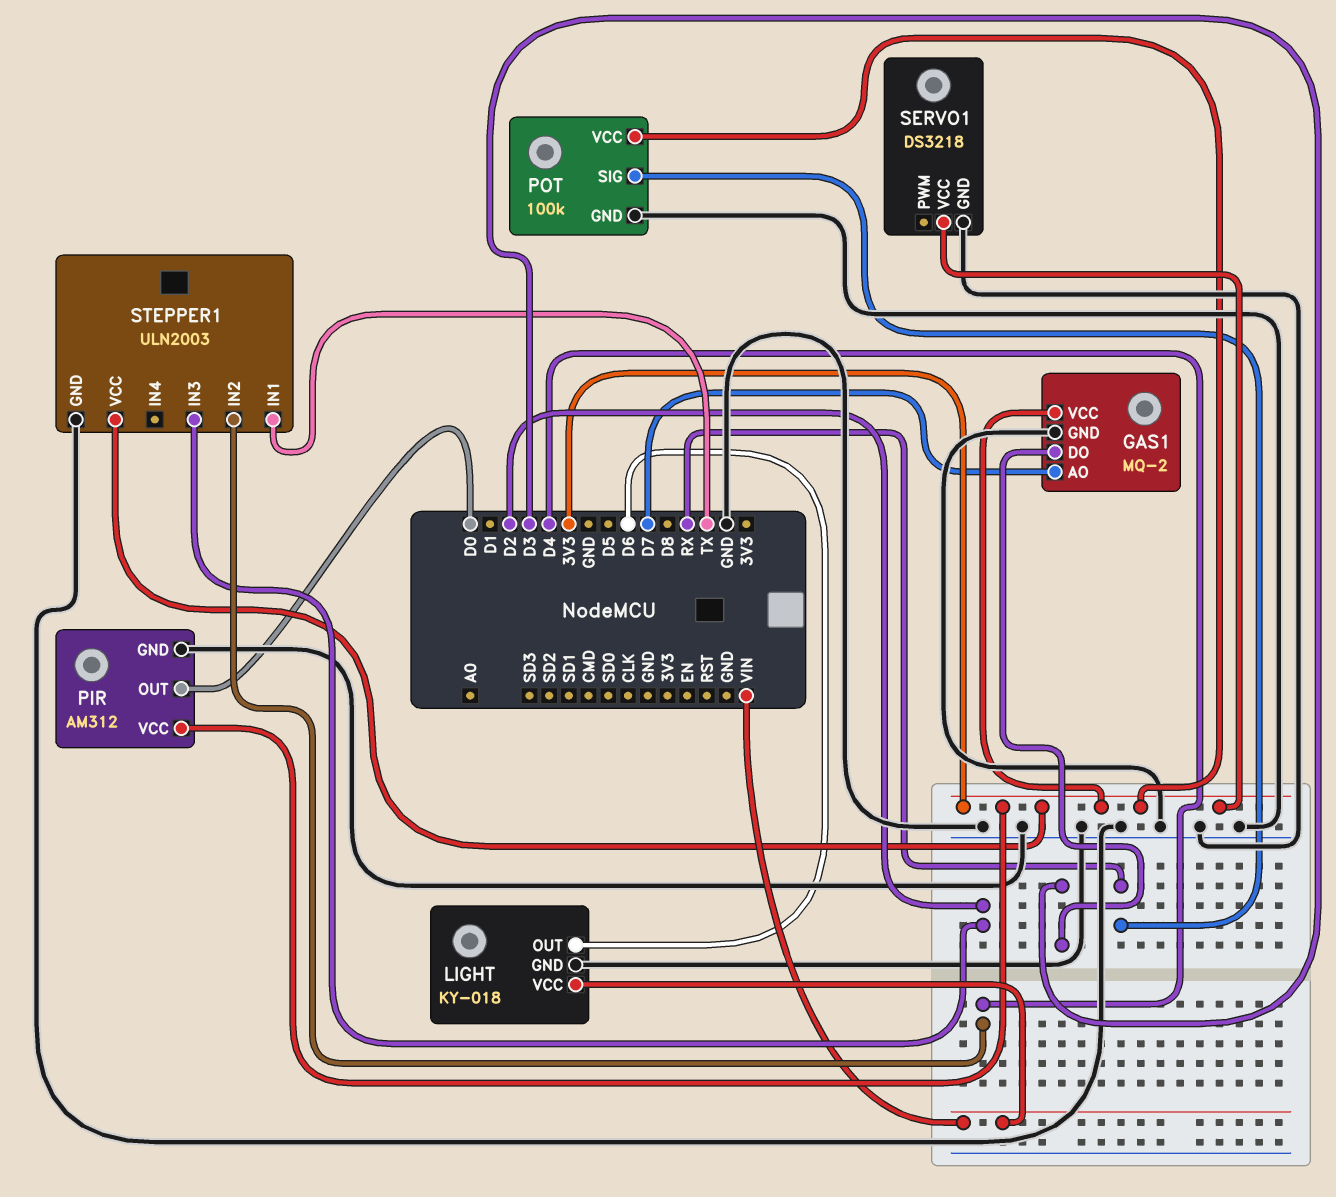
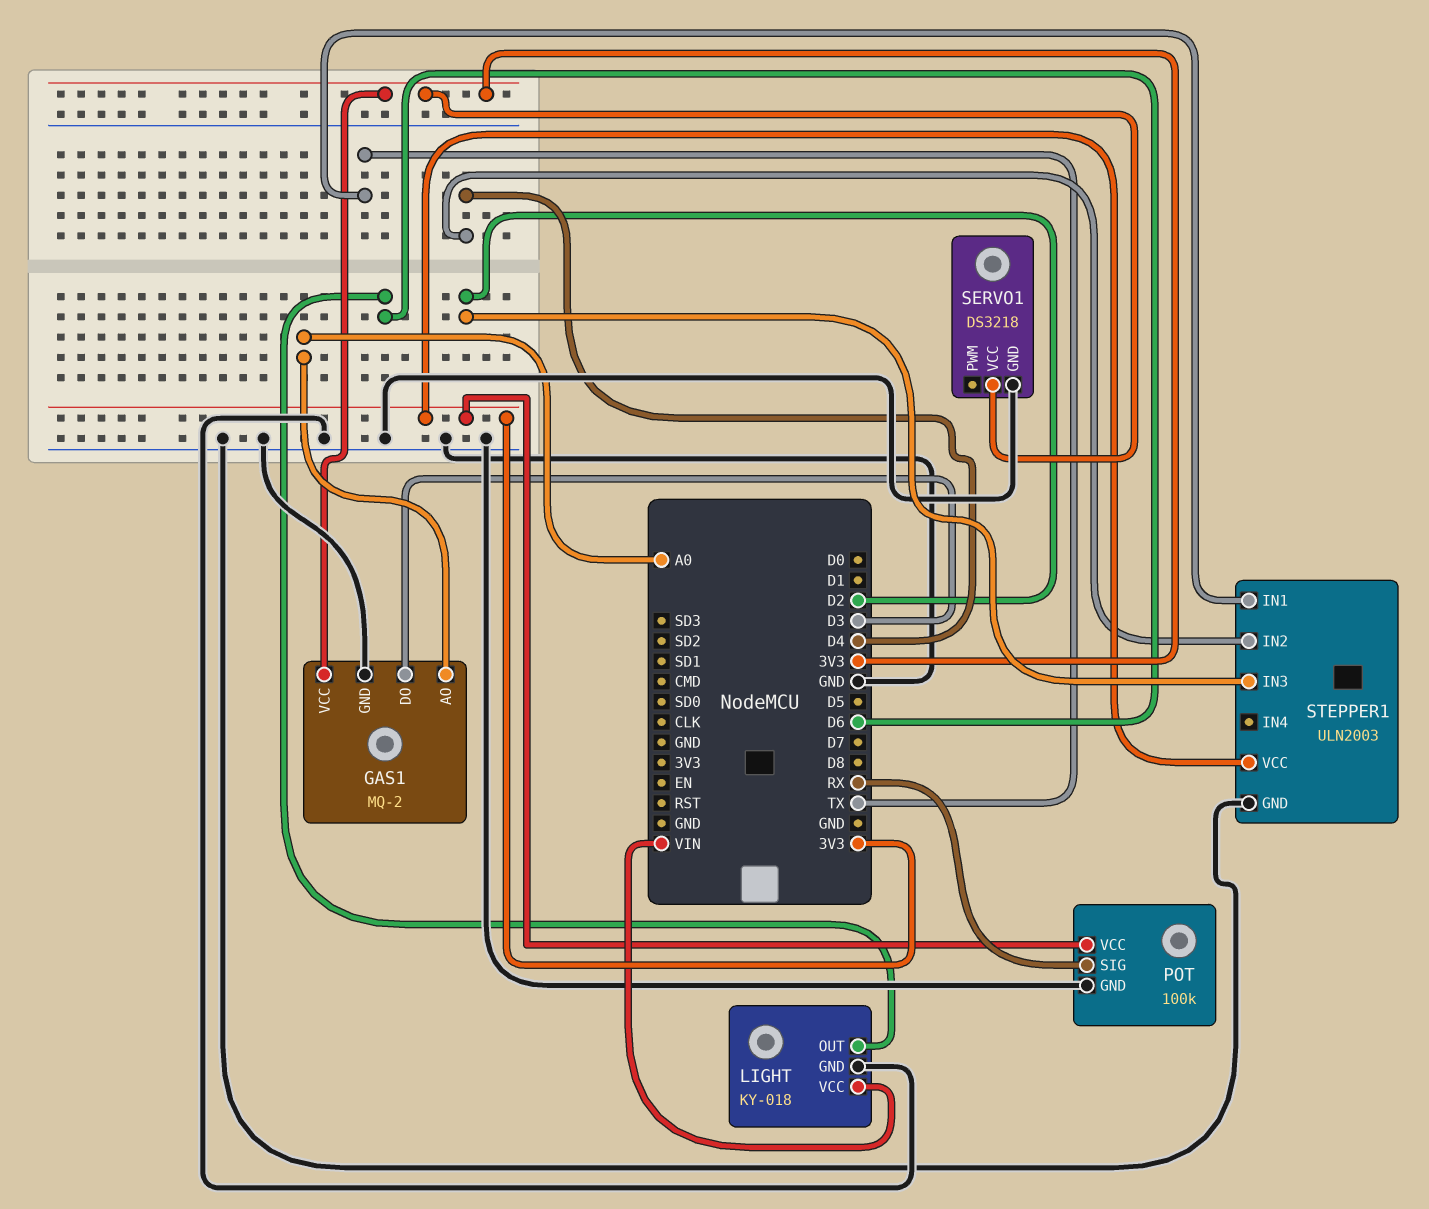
GAS1 pin AO: D7 -> A0
PIR: AM312 -> none
PIR pin GND: GND -> none
PIR pin OUT: D0 -> none
PIR pin VCC: 3V3 -> none

